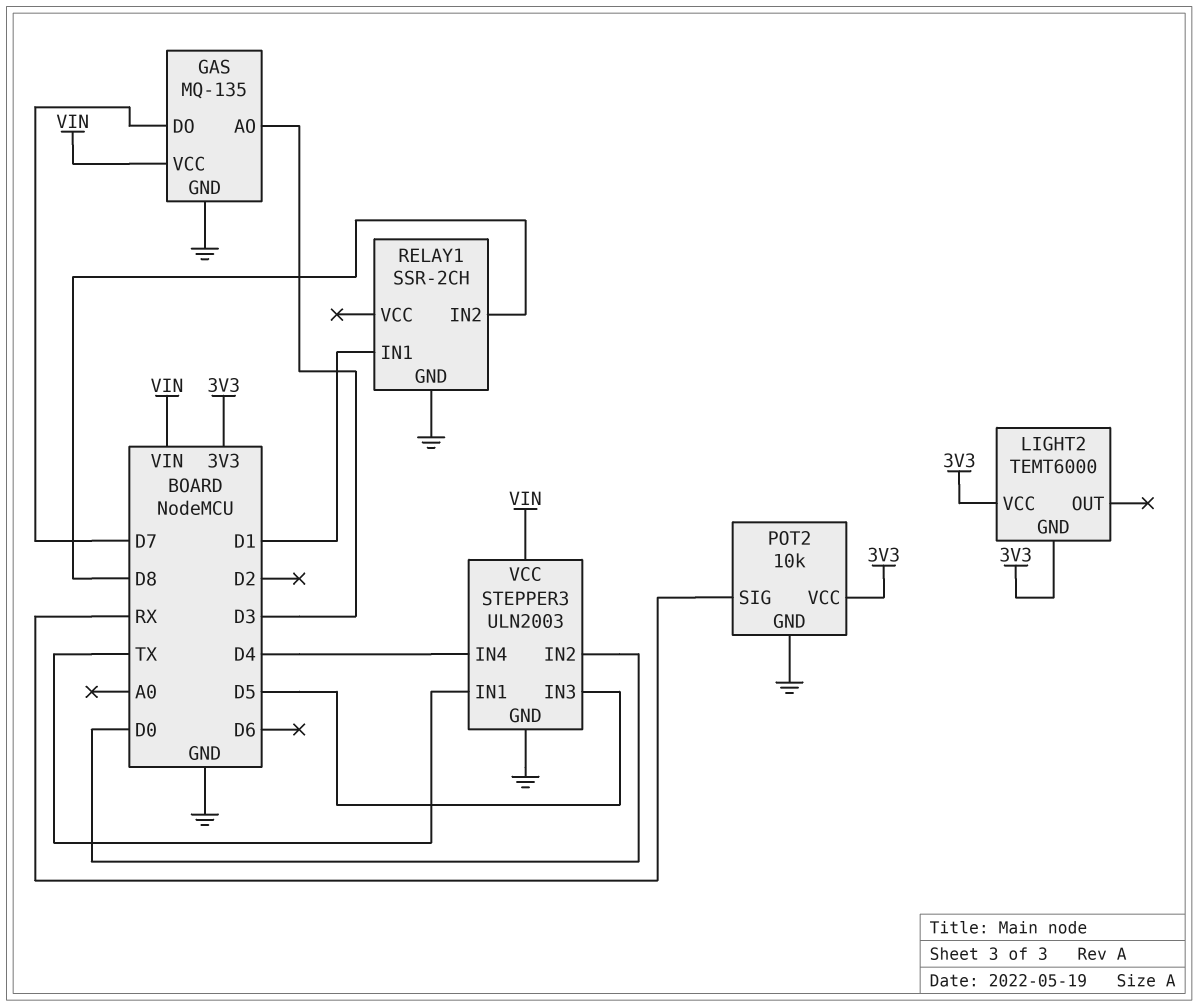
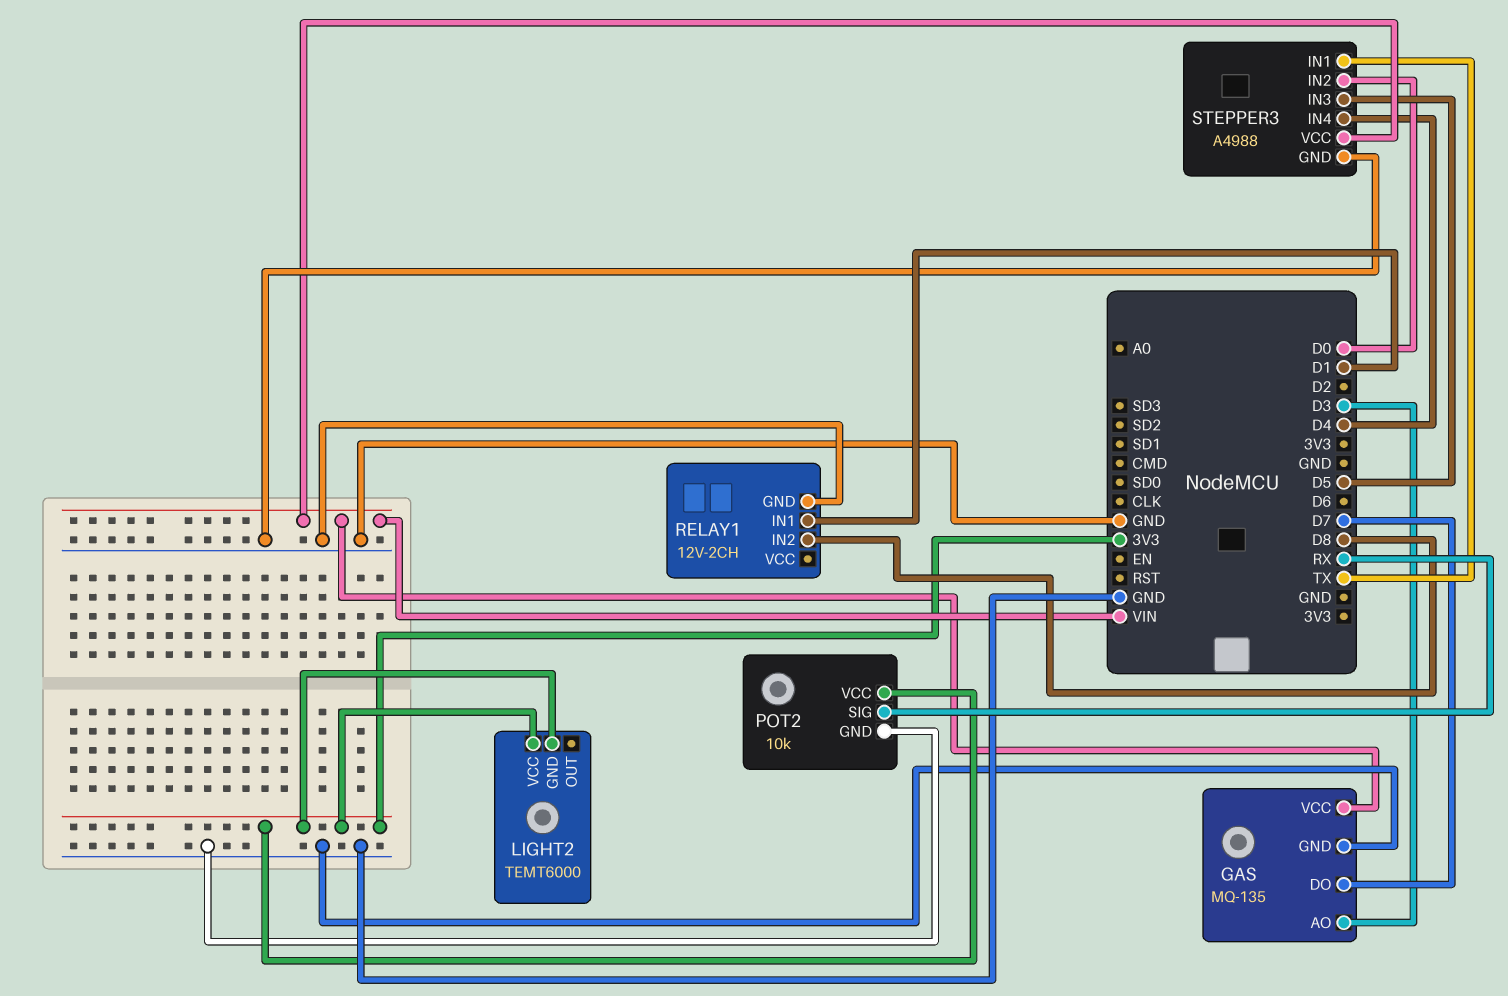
RELAY1: SSR-2CH -> 12V-2CH
STEPPER3: ULN2003 -> A4988

